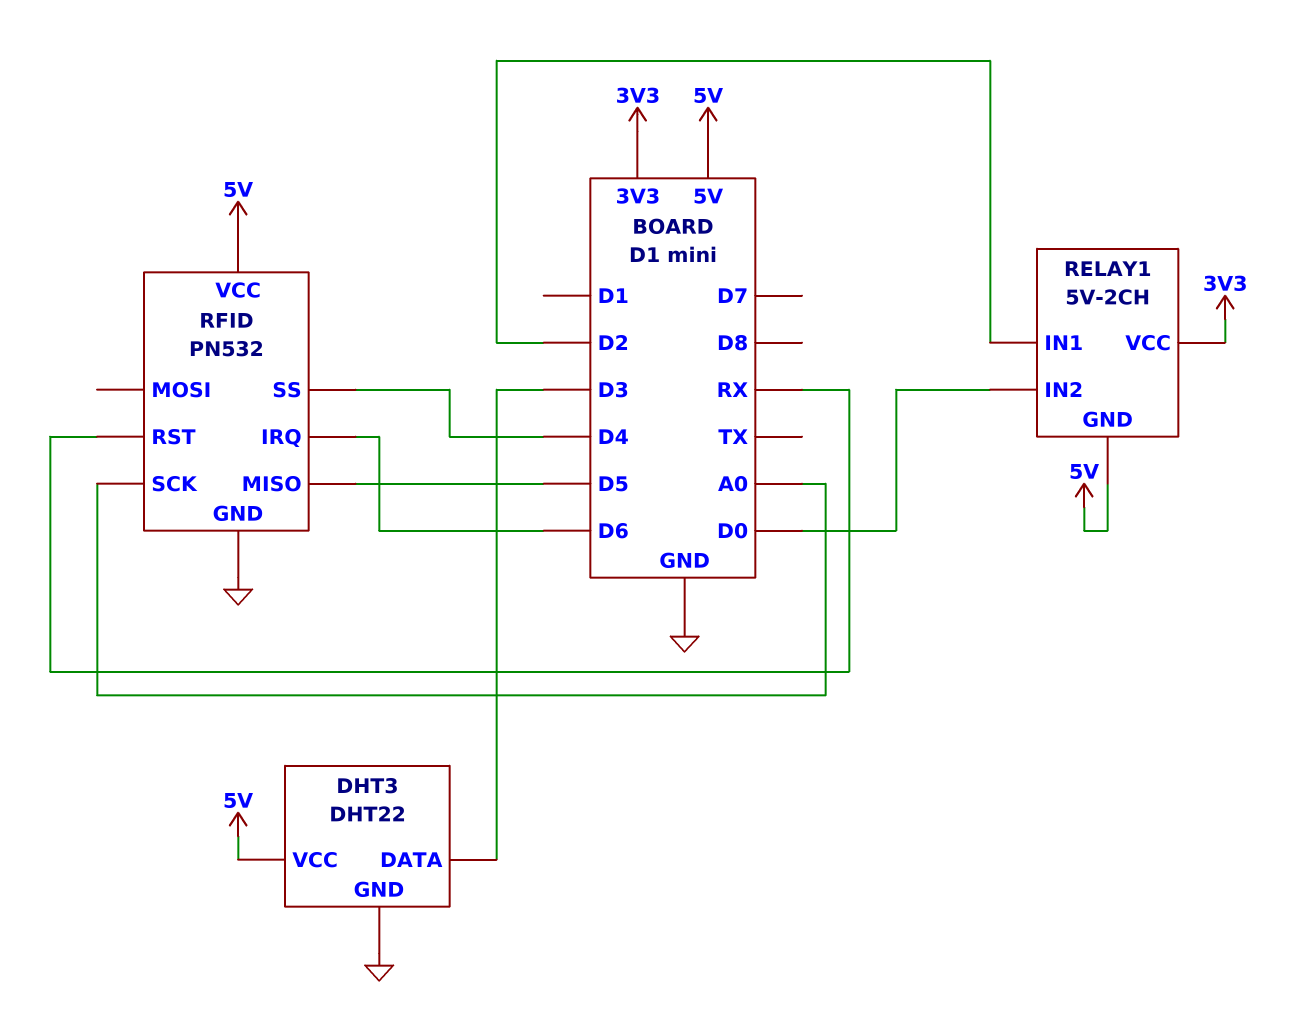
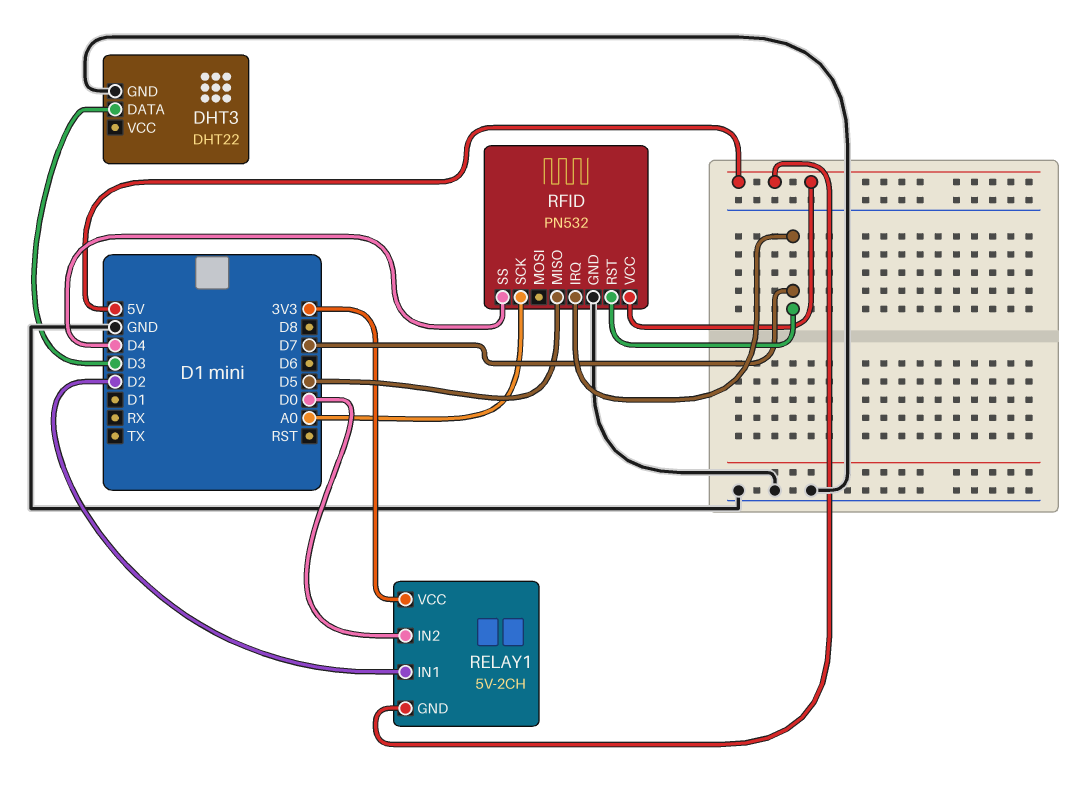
DHT3 pin VCC: 5V -> none
RFID pin IRQ: D6 -> D7
RFID pin RST: RX -> D7

